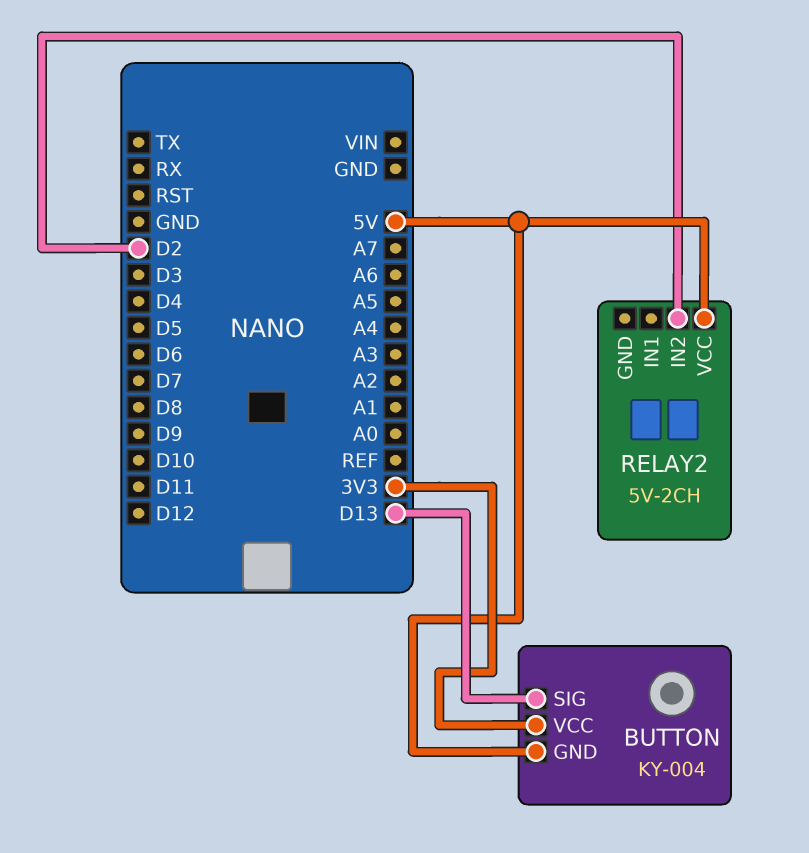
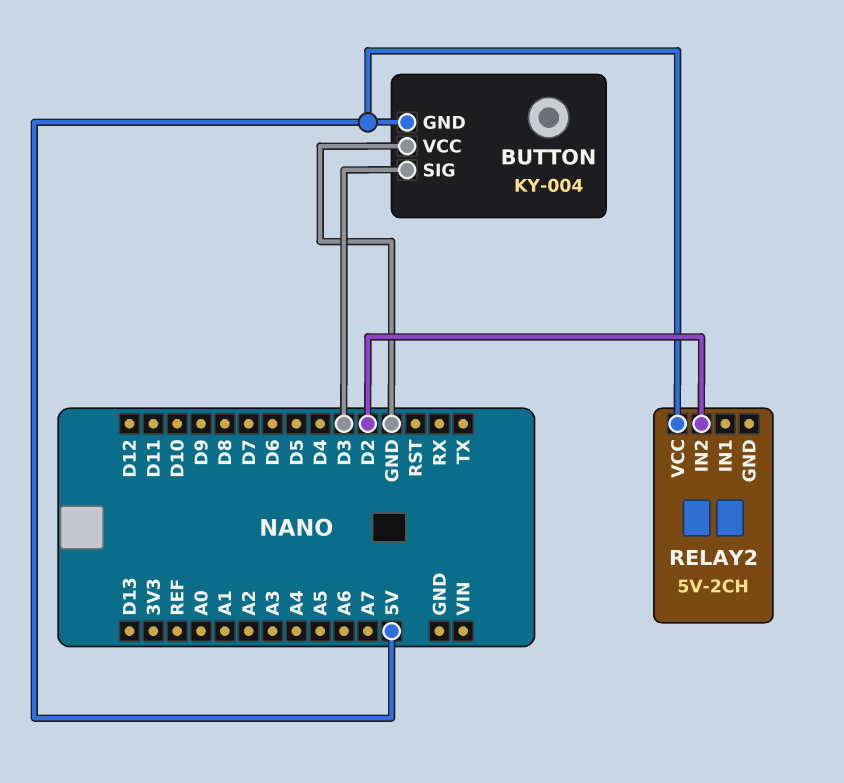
BUTTON pin SIG: D13 -> D3
BUTTON pin VCC: 3V3 -> GND

